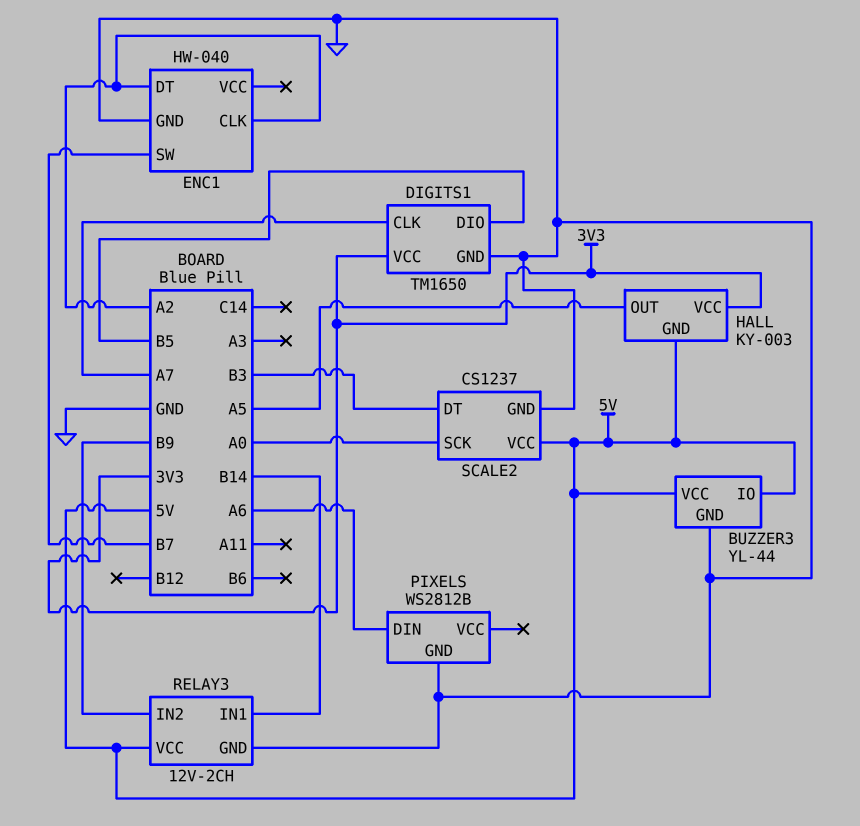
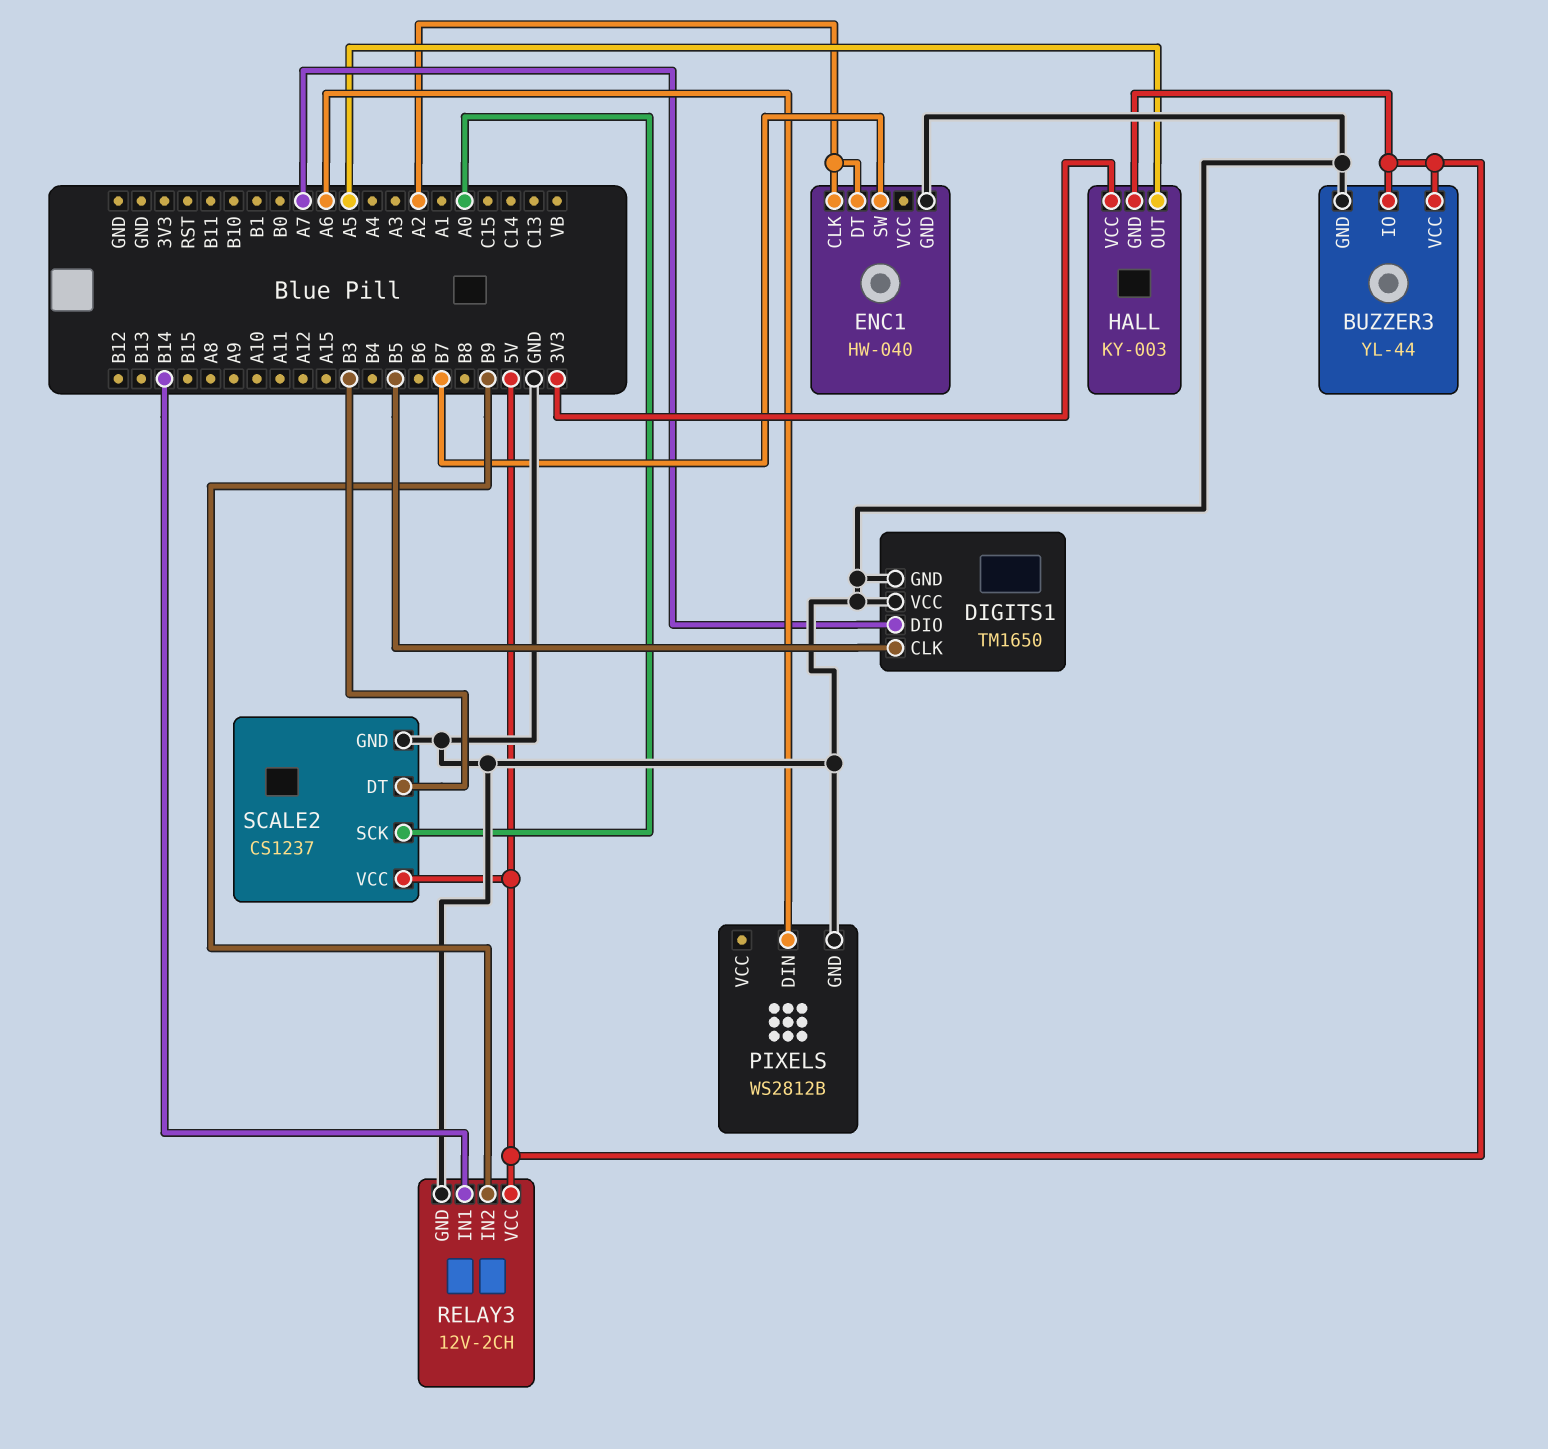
DIGITS1 pin CLK: A7 -> B5
DIGITS1 pin DIO: B5 -> A7
DIGITS1 pin VCC: 3V3 -> GND

